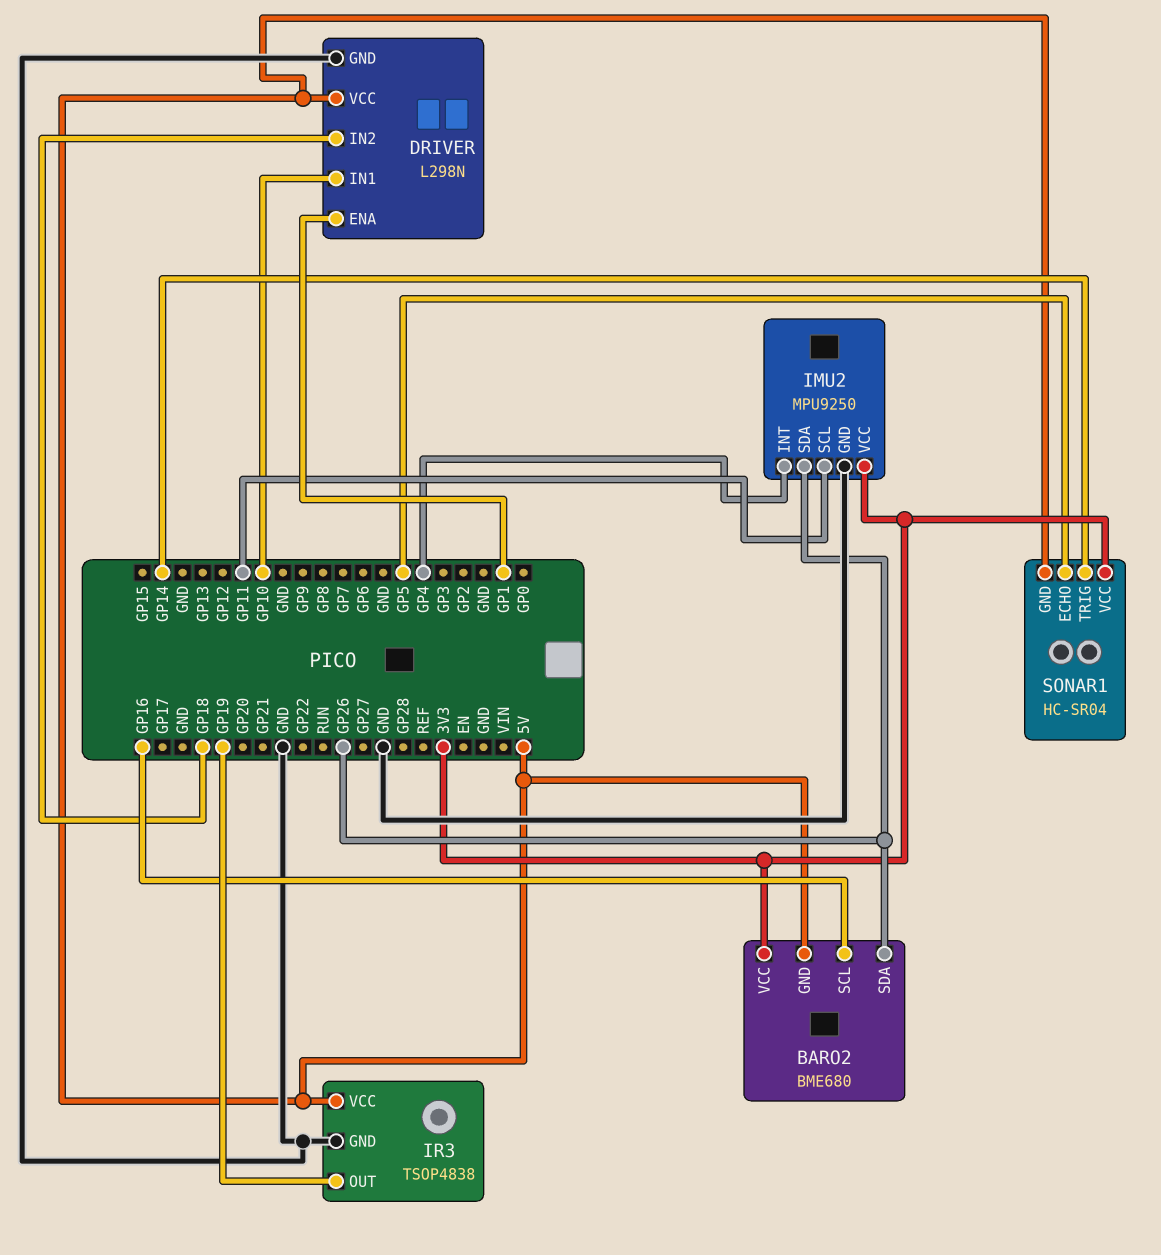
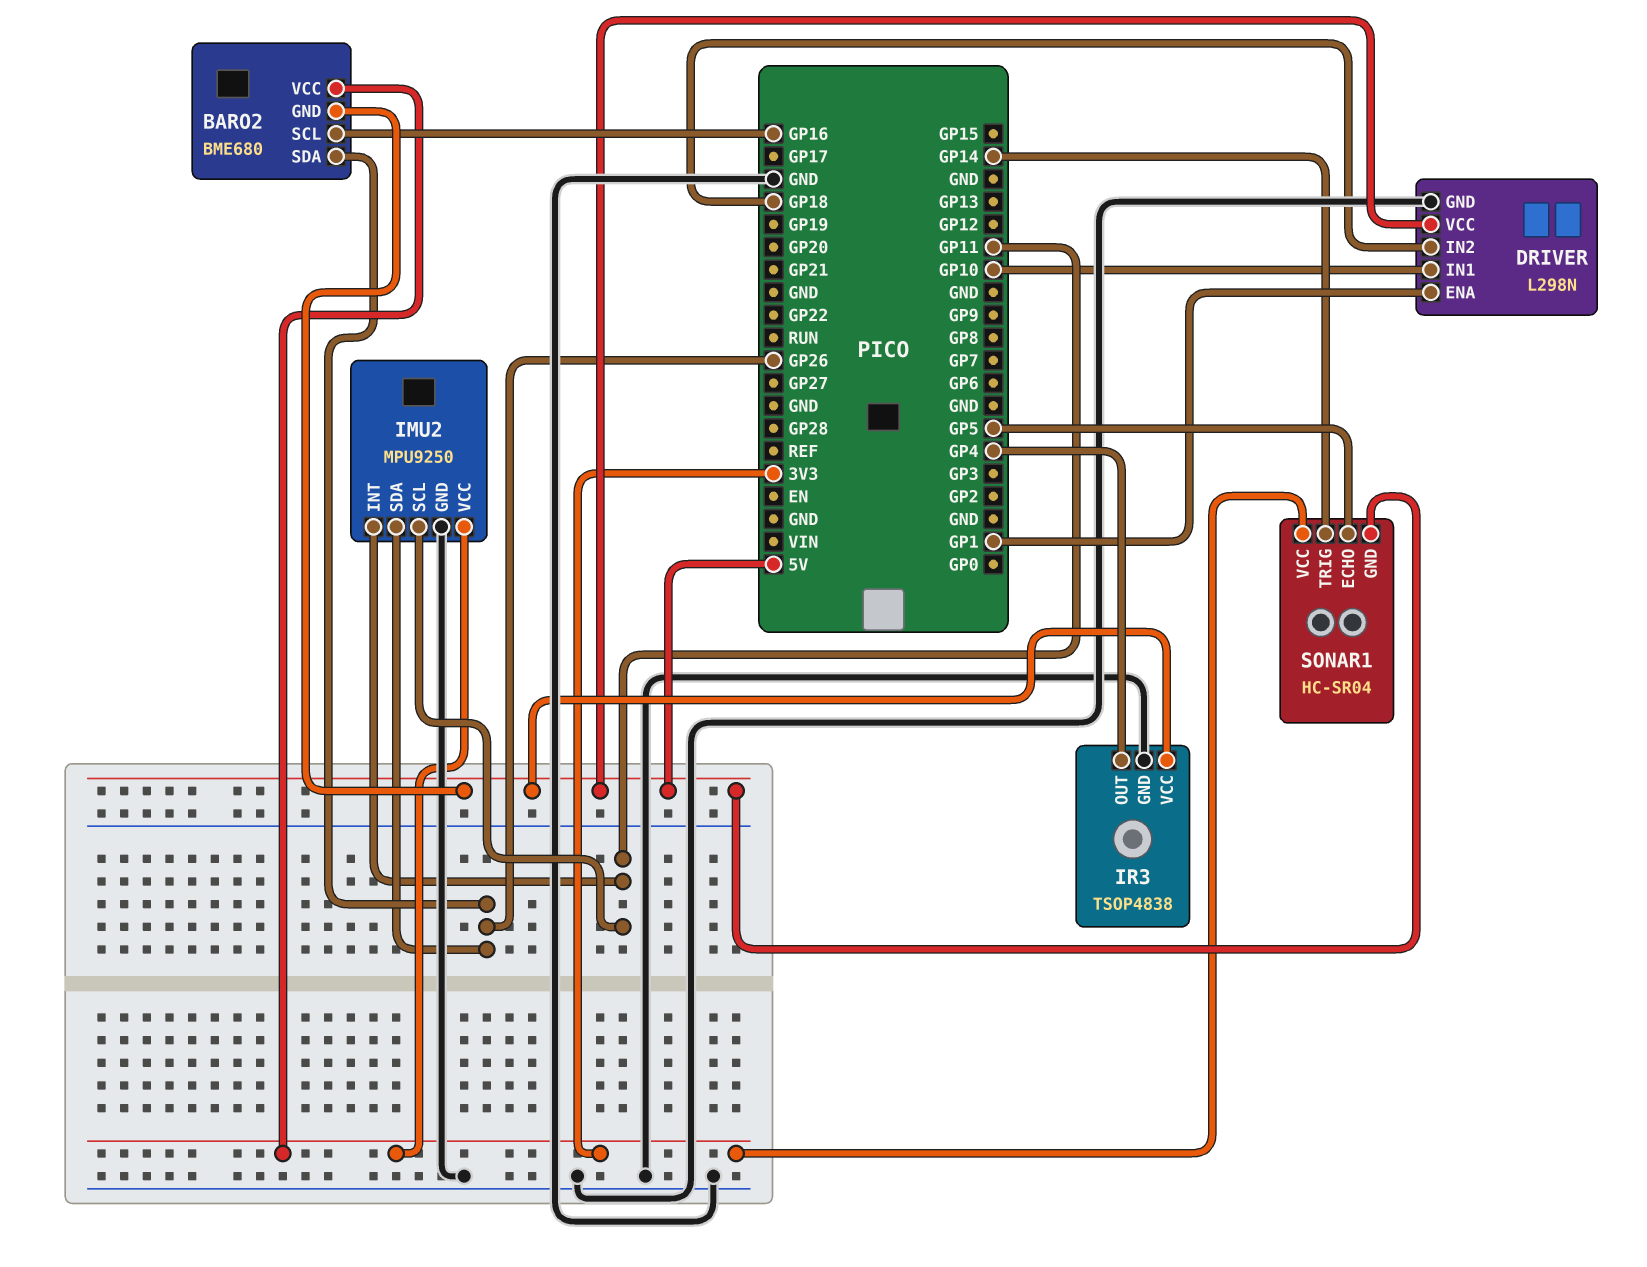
IMU2 pin INT: GP4 -> GP11
IR3 pin OUT: GP19 -> GP4

